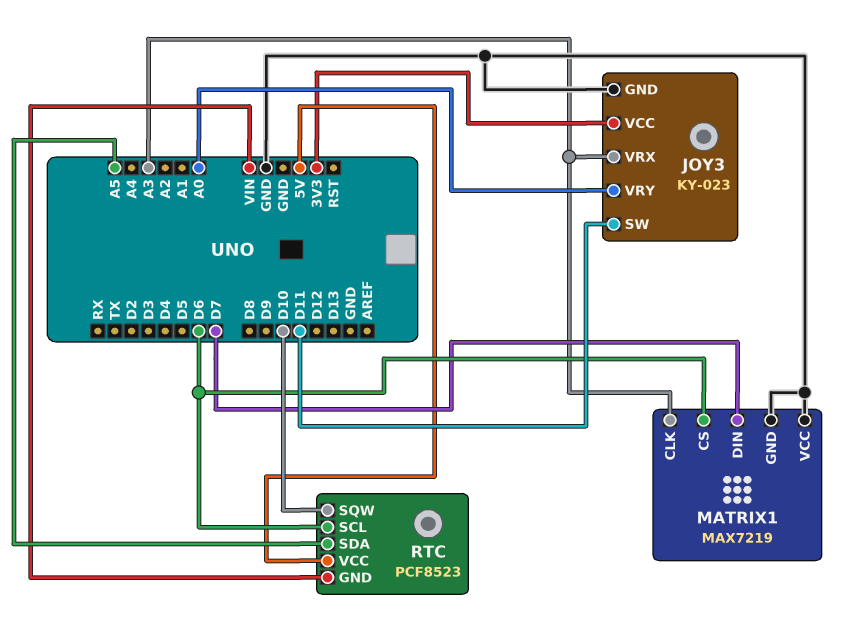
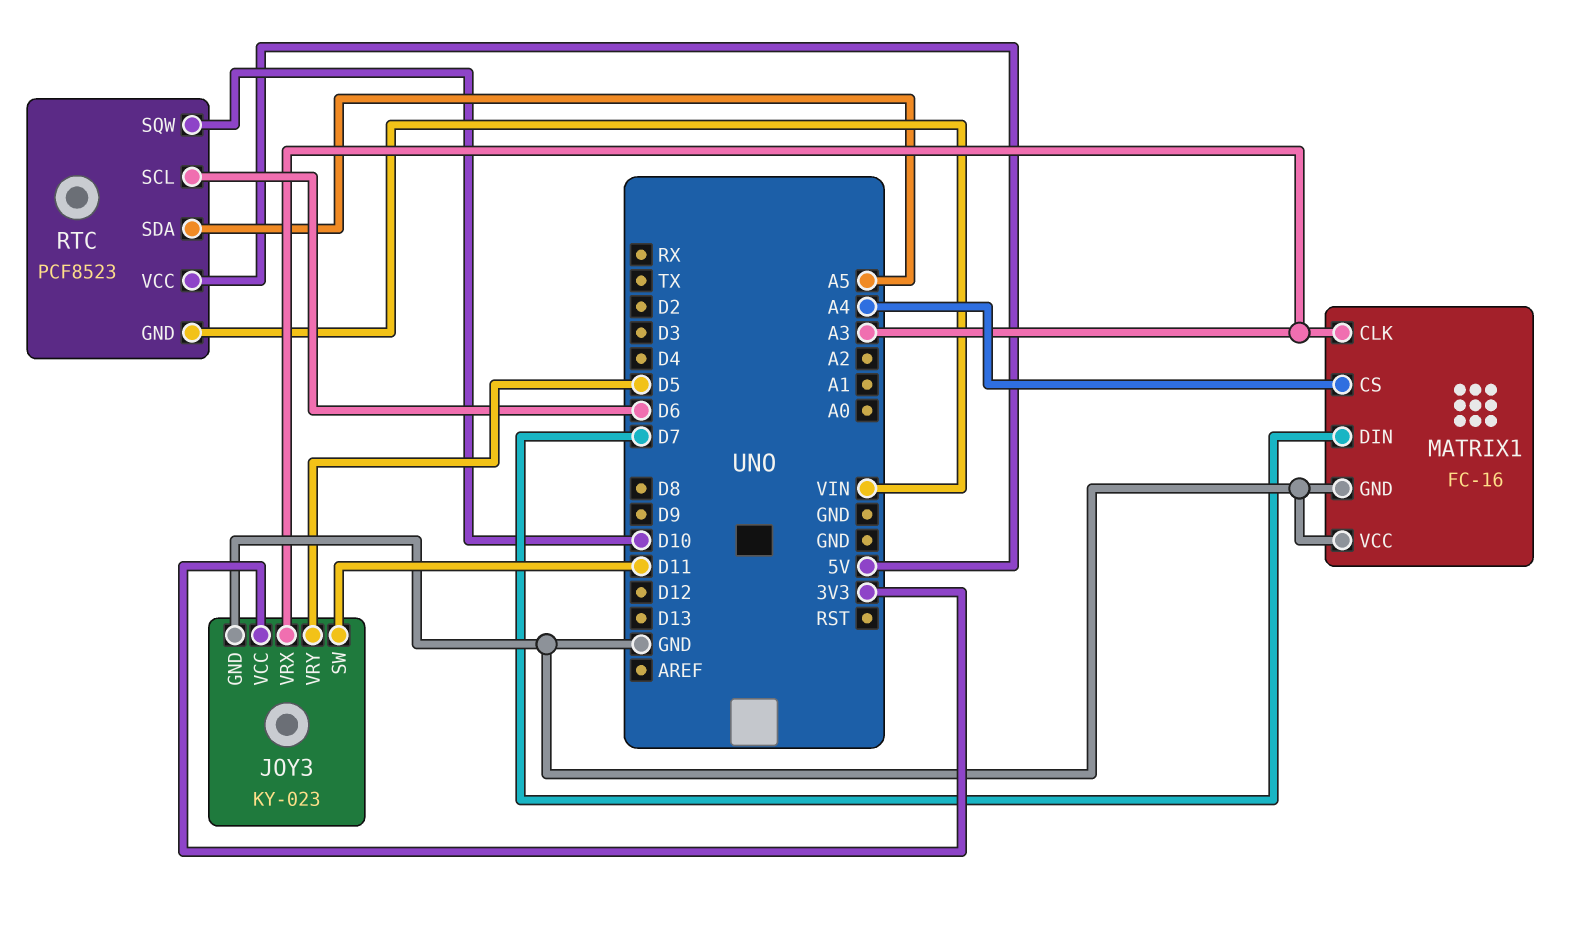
JOY3 pin VRY: A0 -> D5
MATRIX1: MAX7219 -> FC-16
MATRIX1 pin CS: D6 -> A4

